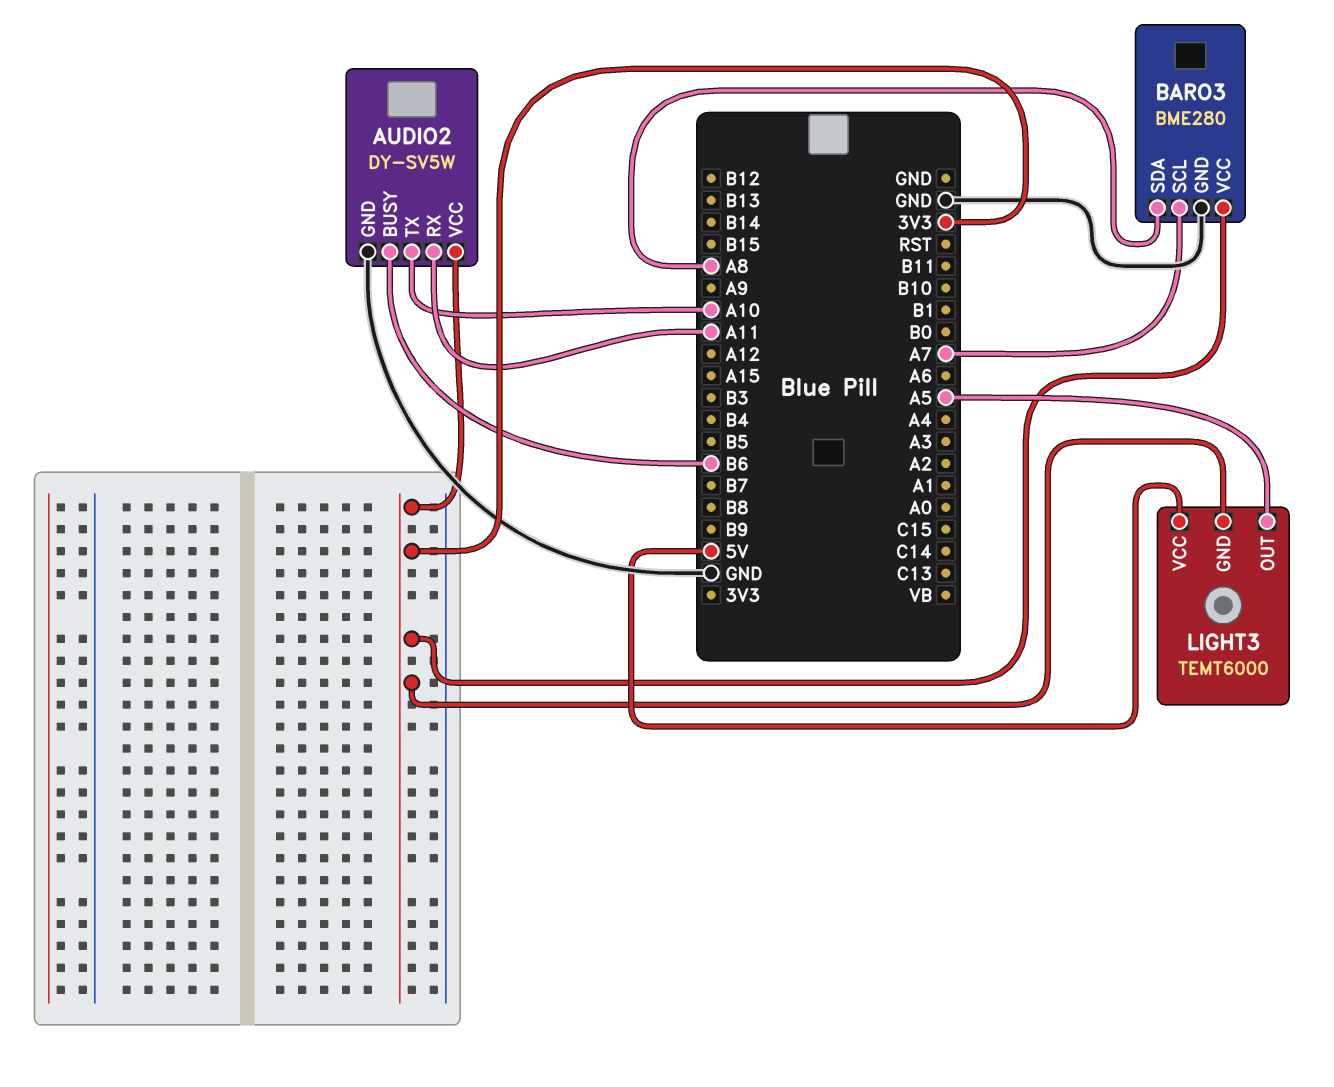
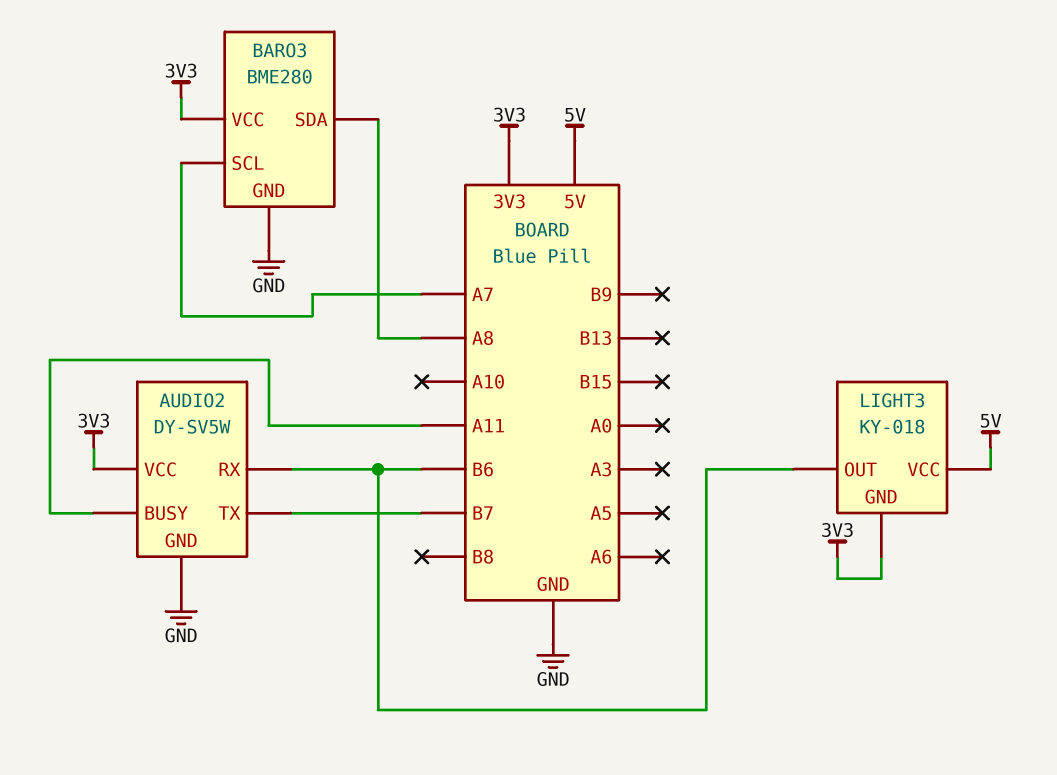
AUDIO2 pin BUSY: B6 -> A11
AUDIO2 pin RX: A11 -> B6
AUDIO2 pin TX: A10 -> B7
LIGHT3: TEMT6000 -> KY-018
LIGHT3 pin OUT: A5 -> B6

